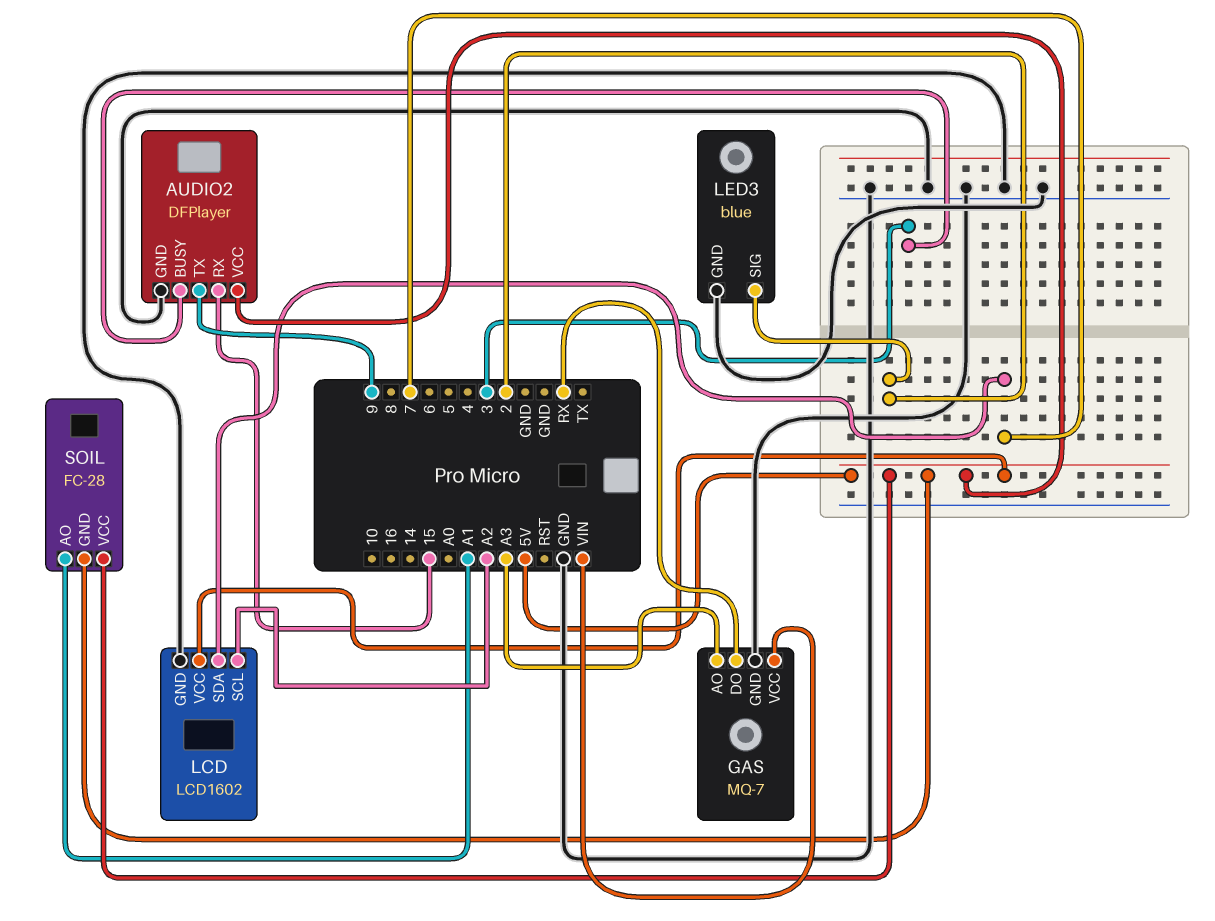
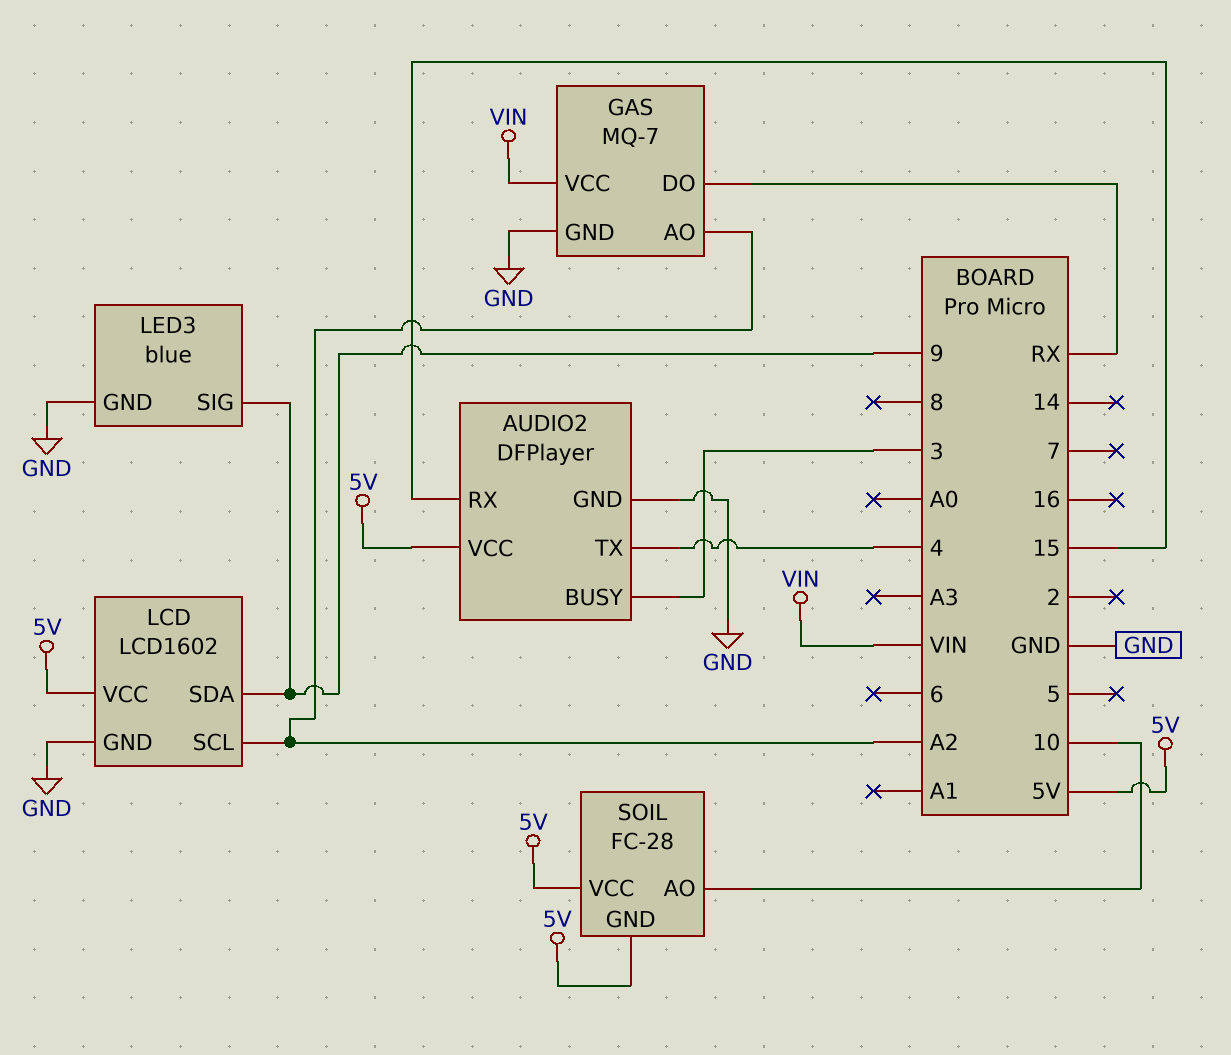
AUDIO2 pin TX: 9 -> 4
GAS pin AO: A3 -> A2
LCD pin SDA: 7 -> 9
LED3 pin SIG: 2 -> 9
SOIL pin AO: A1 -> 10

